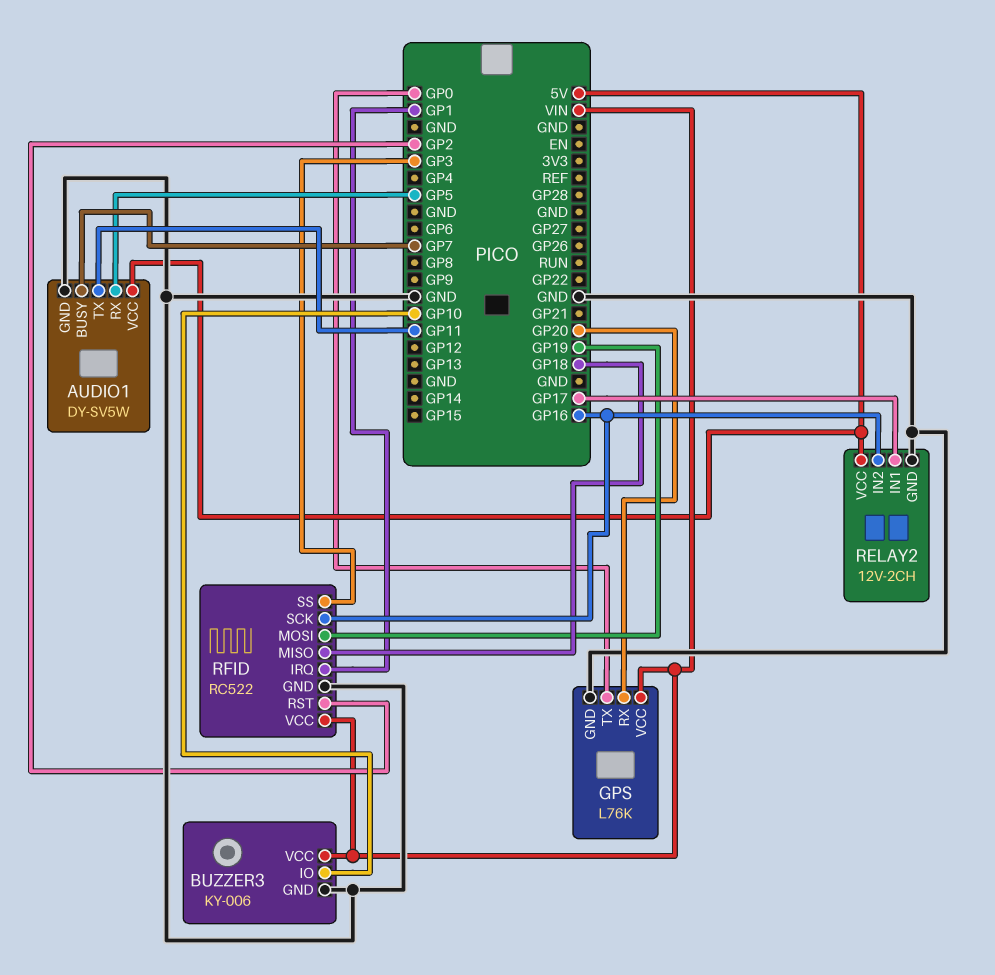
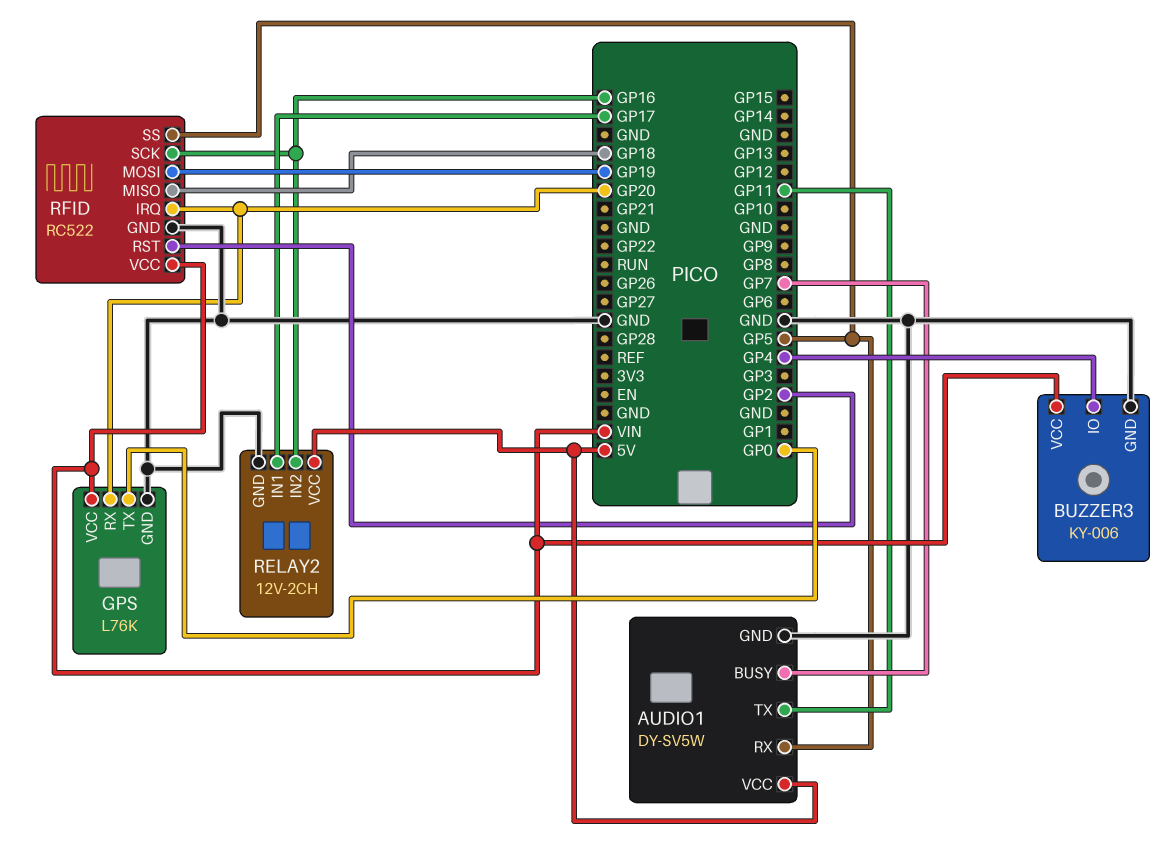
BUZZER3 pin IO: GP10 -> GP4
RFID pin IRQ: GP1 -> GP20
RFID pin SS: GP3 -> GP5

